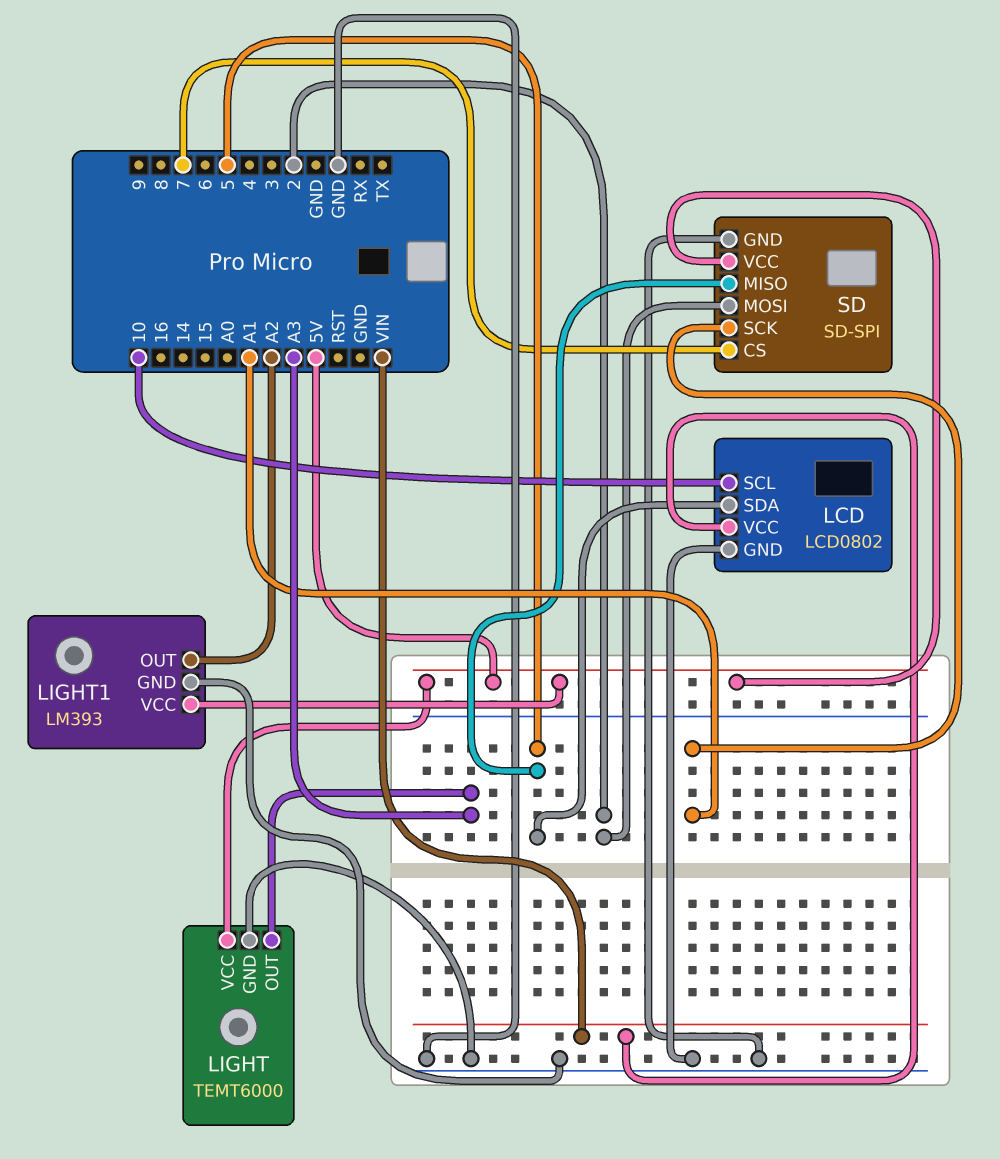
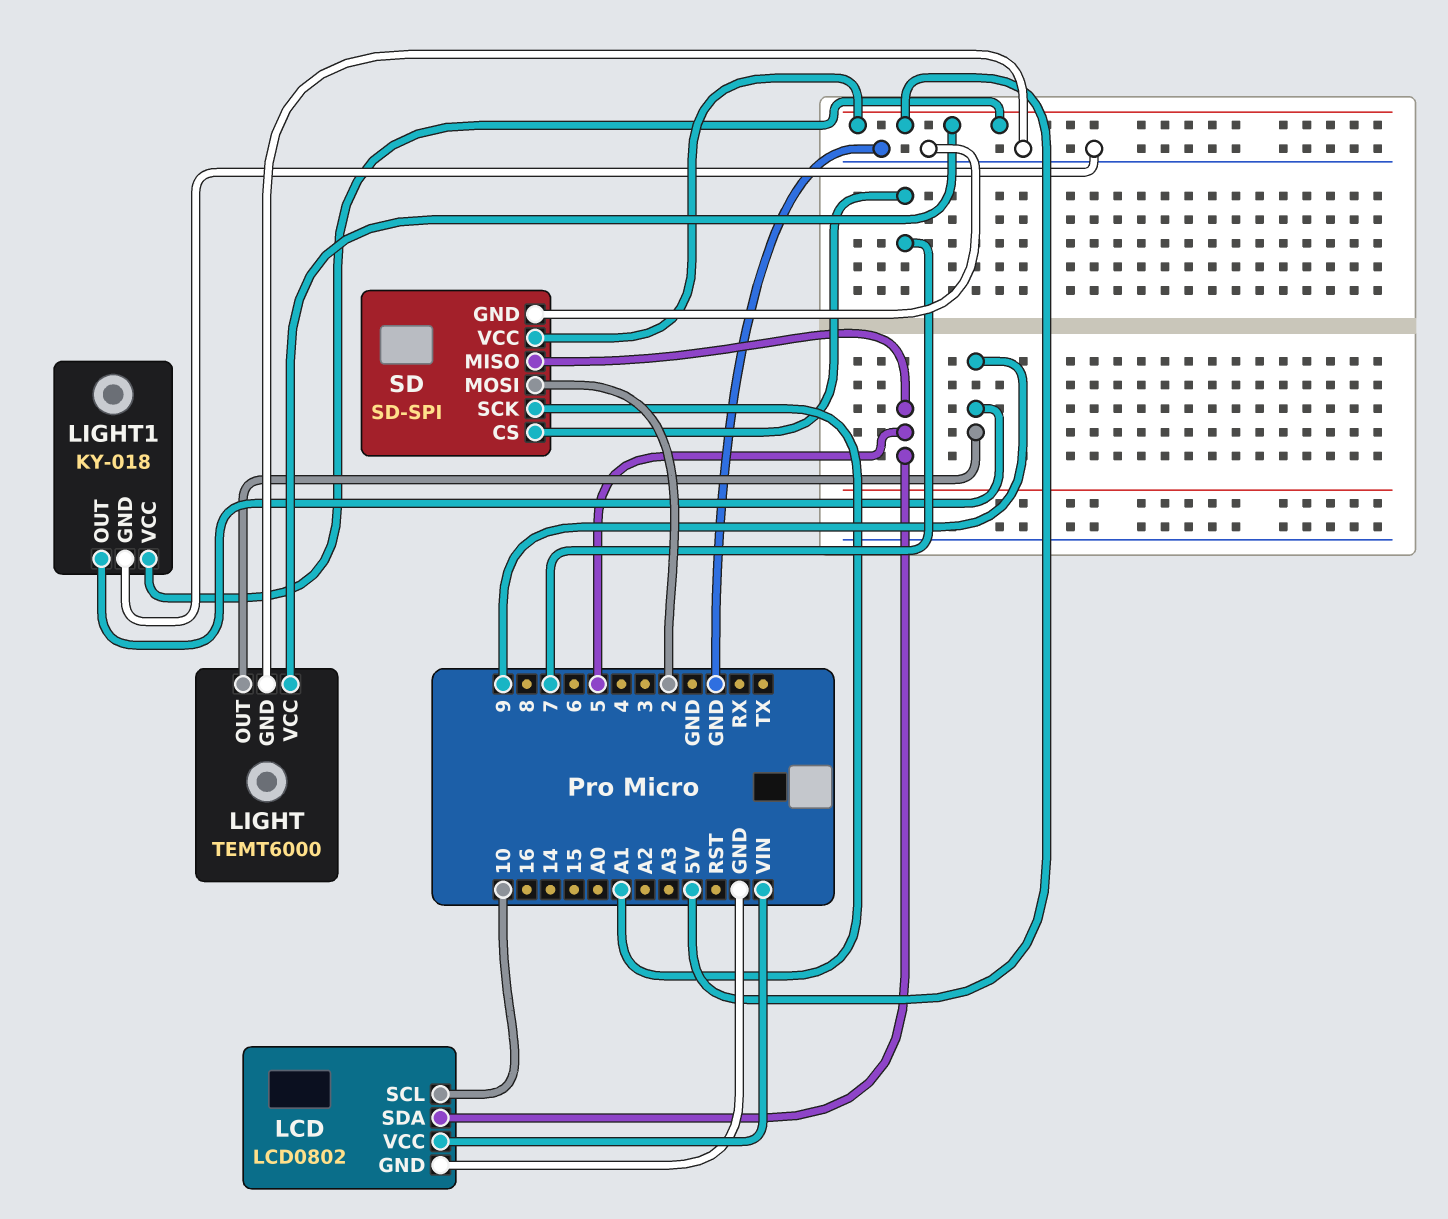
LIGHT pin OUT: A3 -> 9
LIGHT1: LM393 -> KY-018
LIGHT1 pin OUT: A2 -> 9

